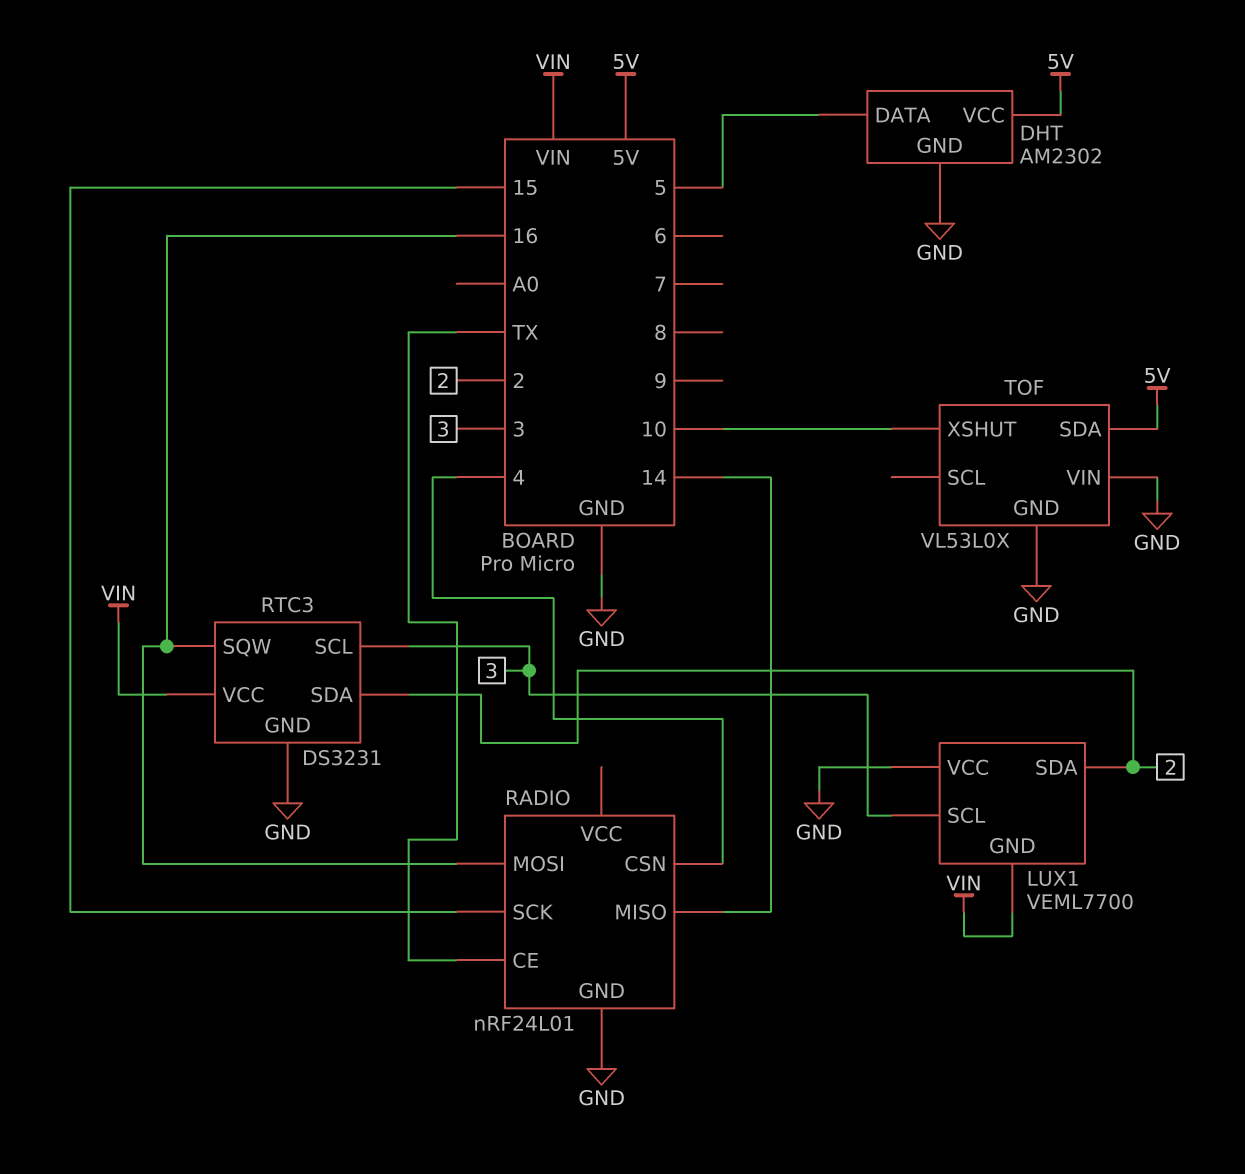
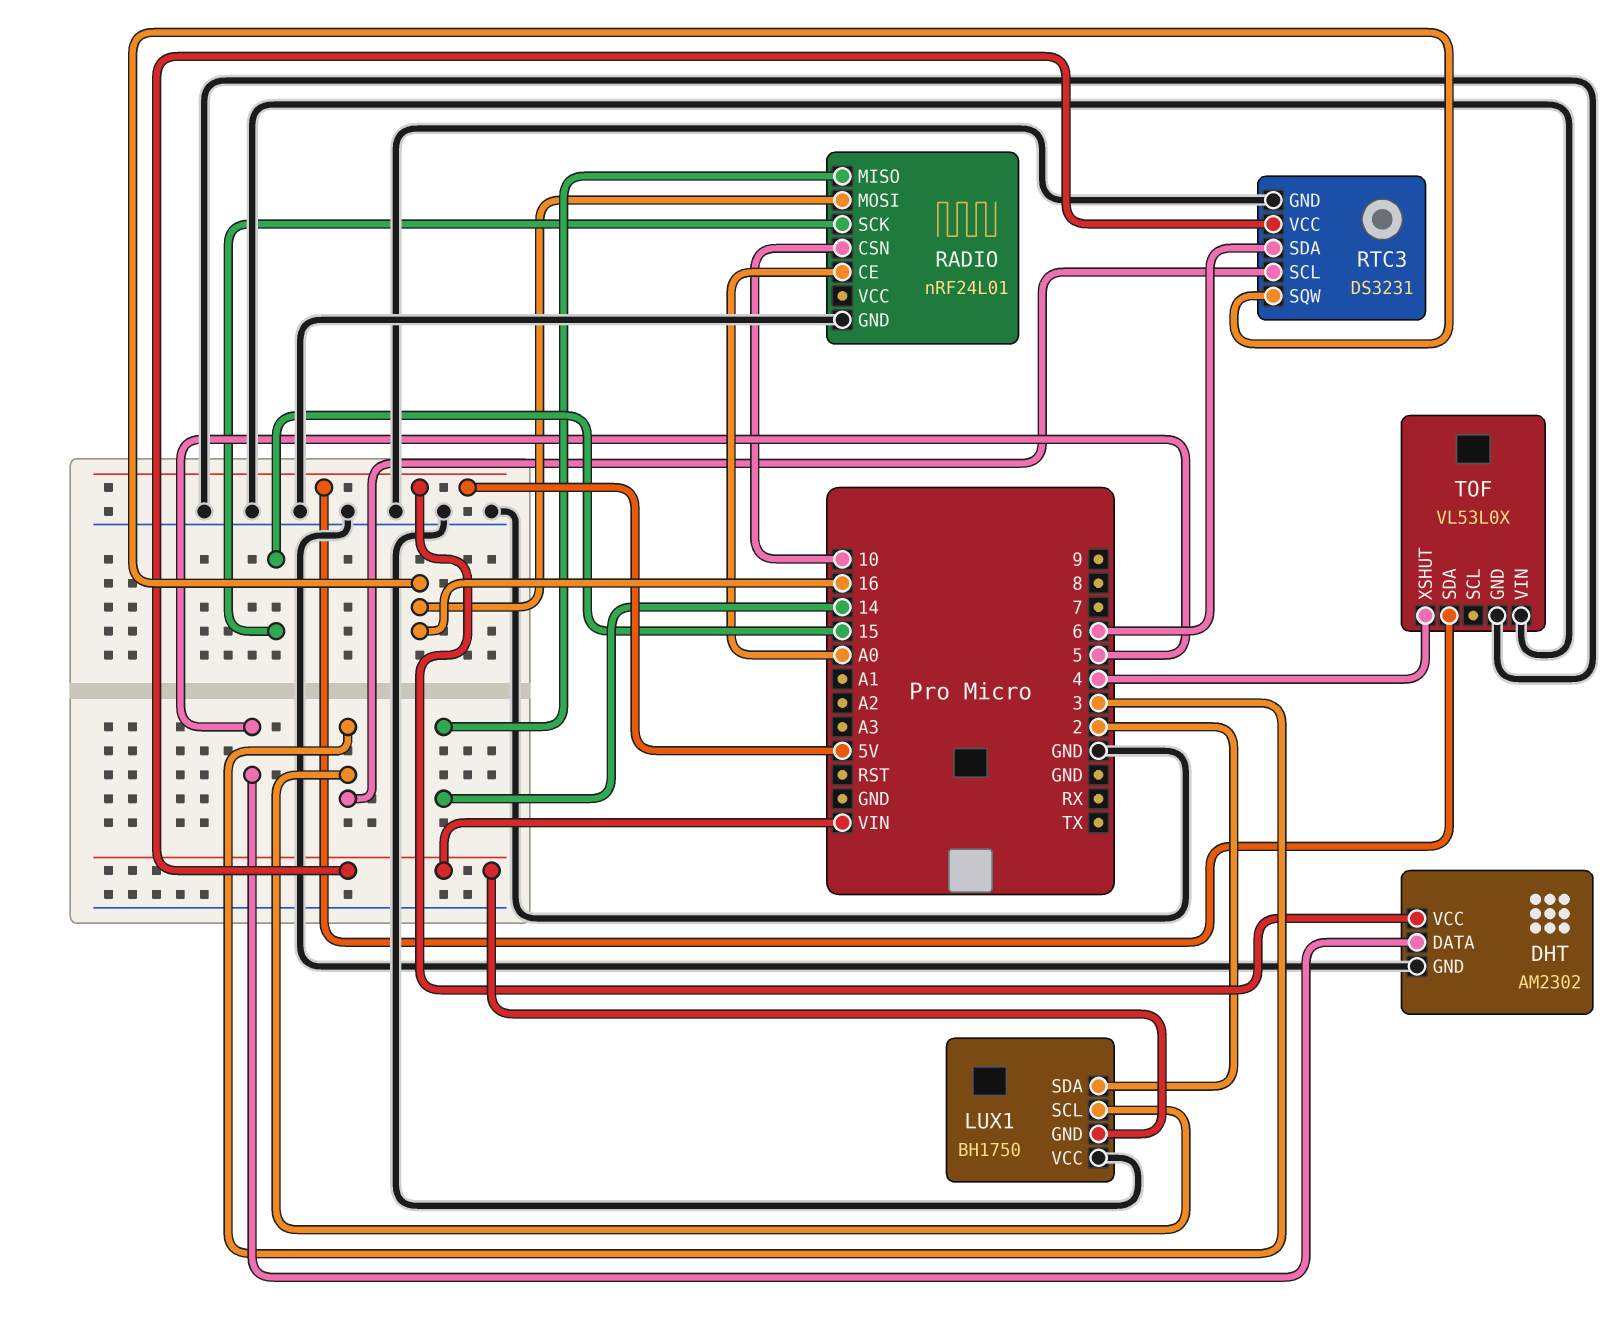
LUX1: VEML7700 -> BH1750
RADIO pin CE: TX -> A0
RADIO pin CSN: 4 -> 10
RTC3 pin SDA: 2 -> 6
TOF pin XSHUT: 10 -> 4

